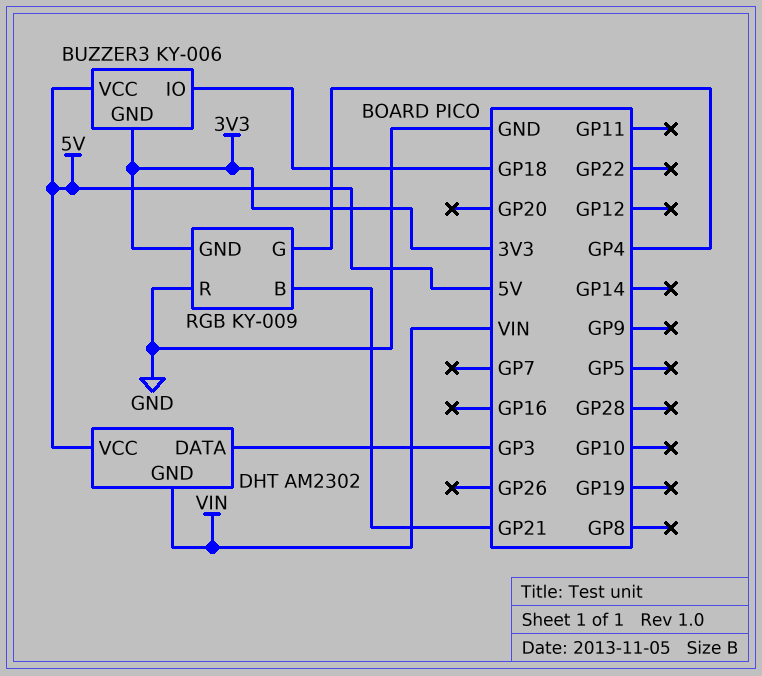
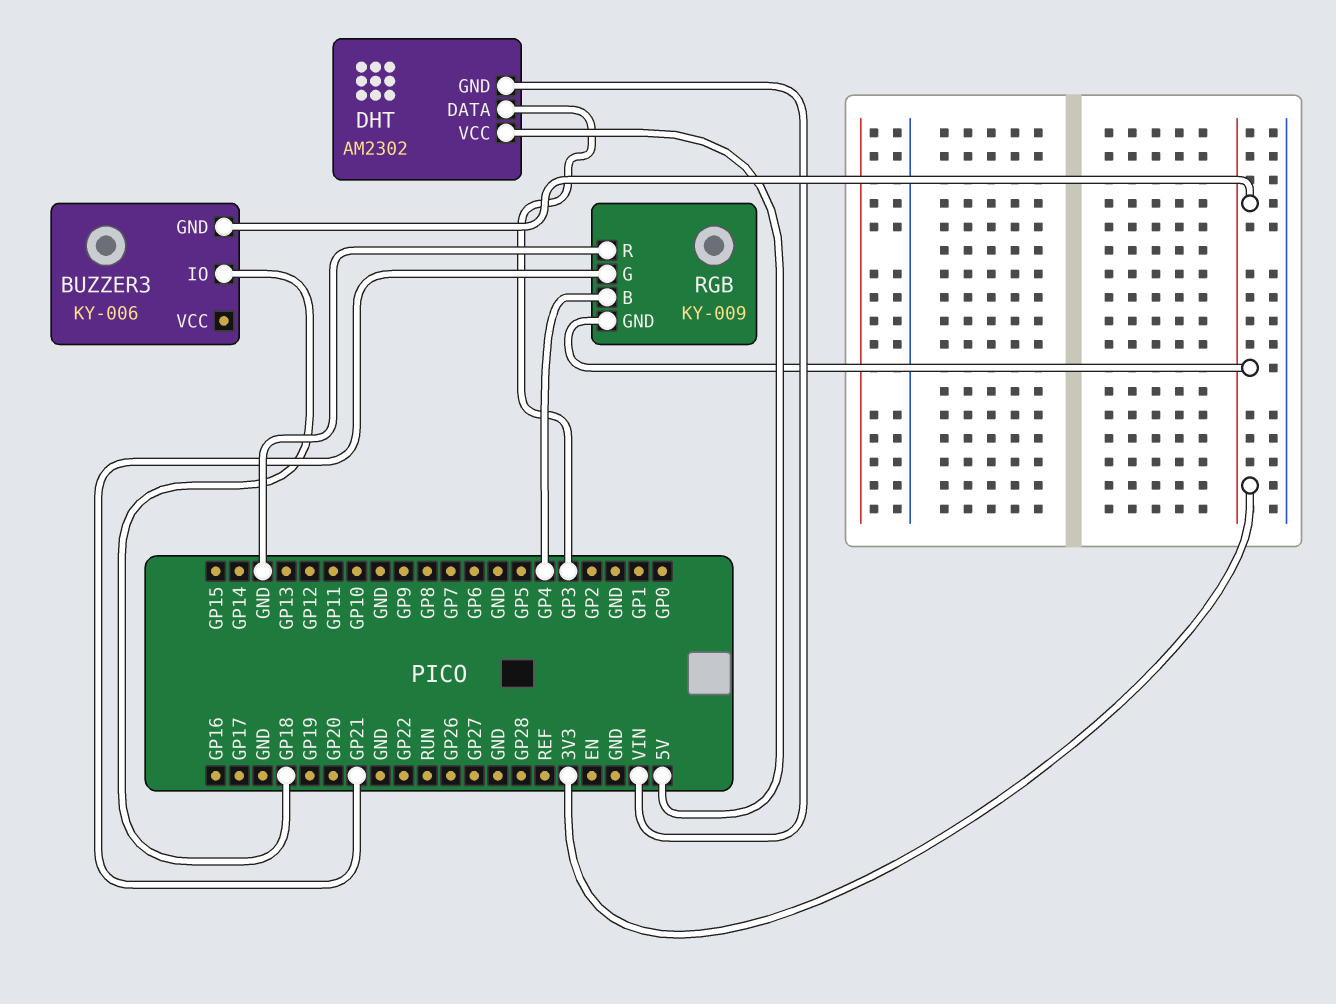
BUZZER3 pin VCC: 5V -> none
RGB pin B: GP21 -> GP4
RGB pin G: GP4 -> GP21

